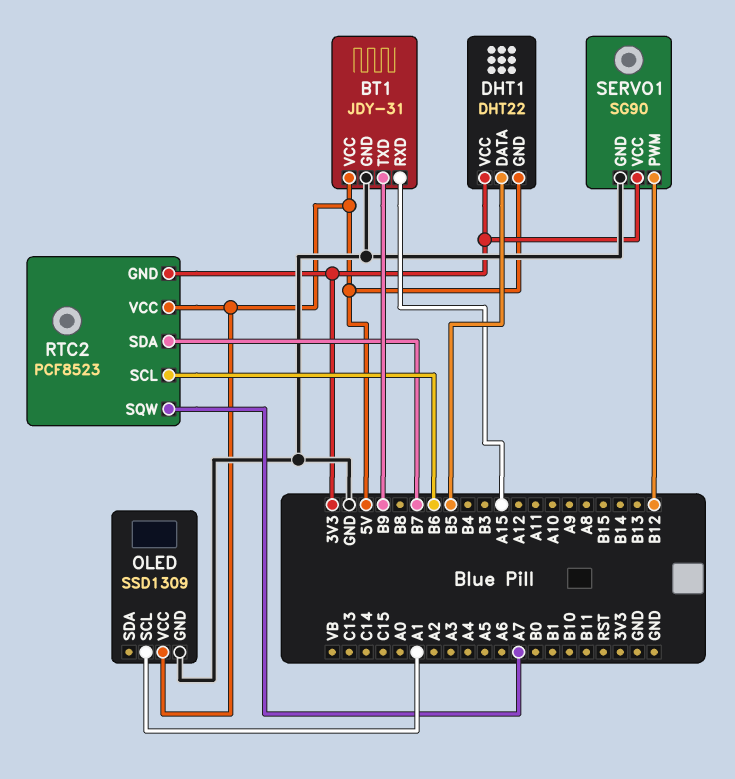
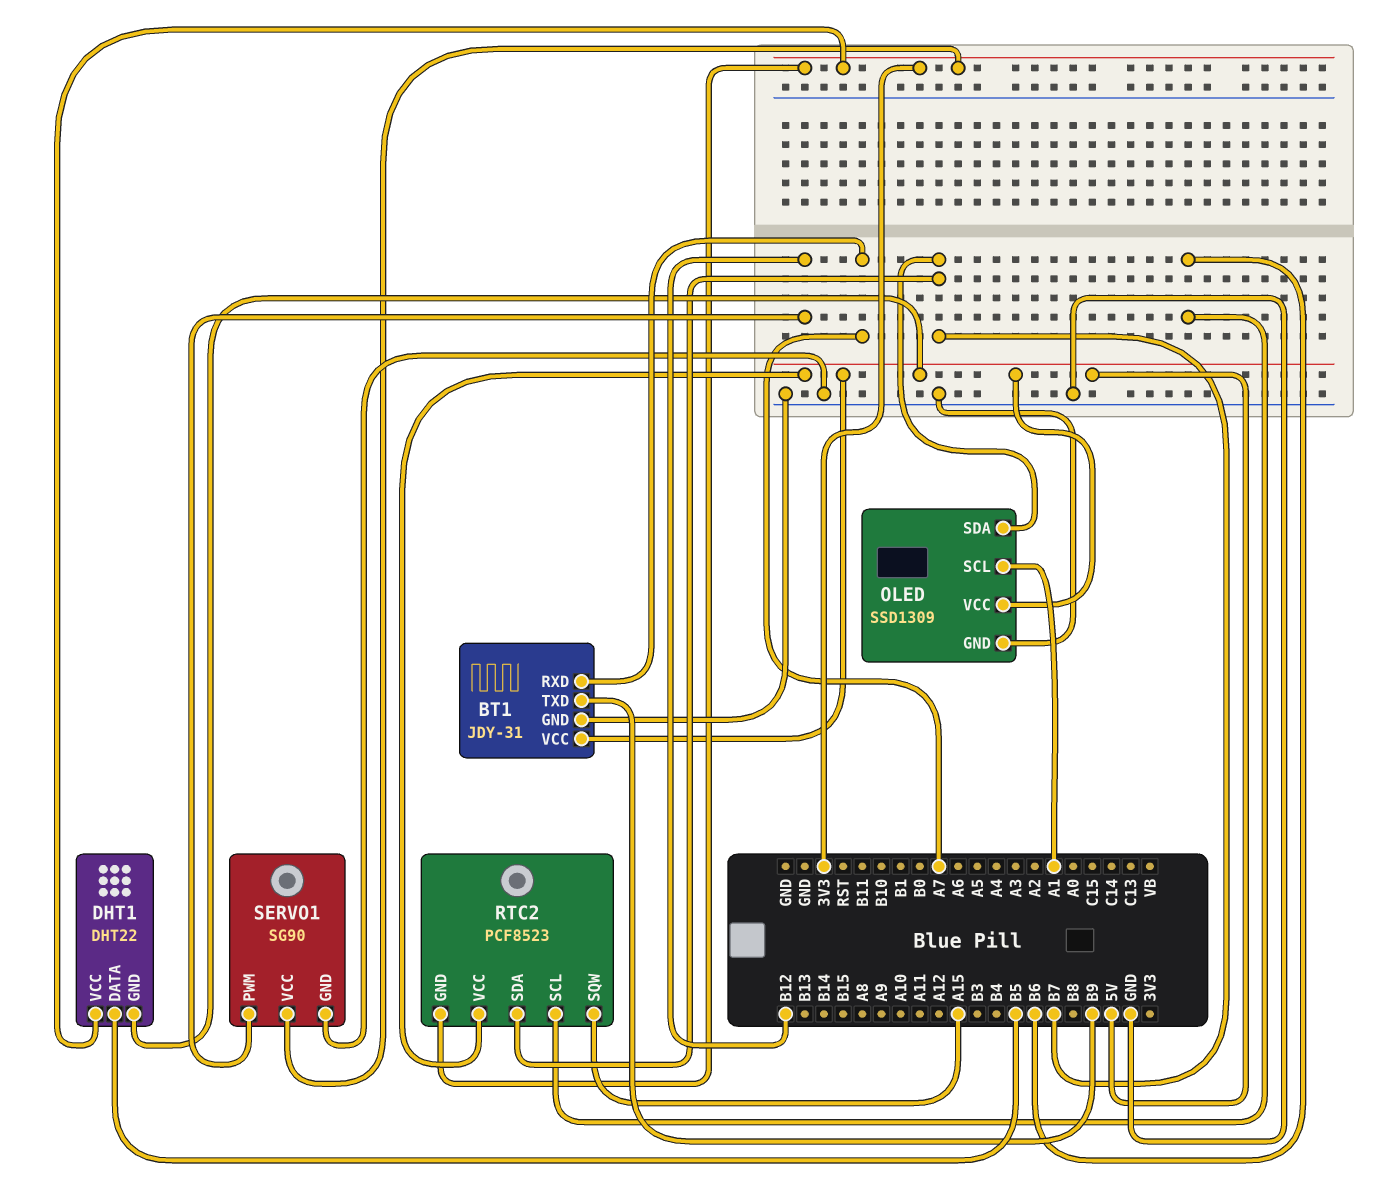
BT1 pin RXD: A15 -> A7
OLED pin SDA: none -> B7
RTC2 pin SQW: A7 -> A15

